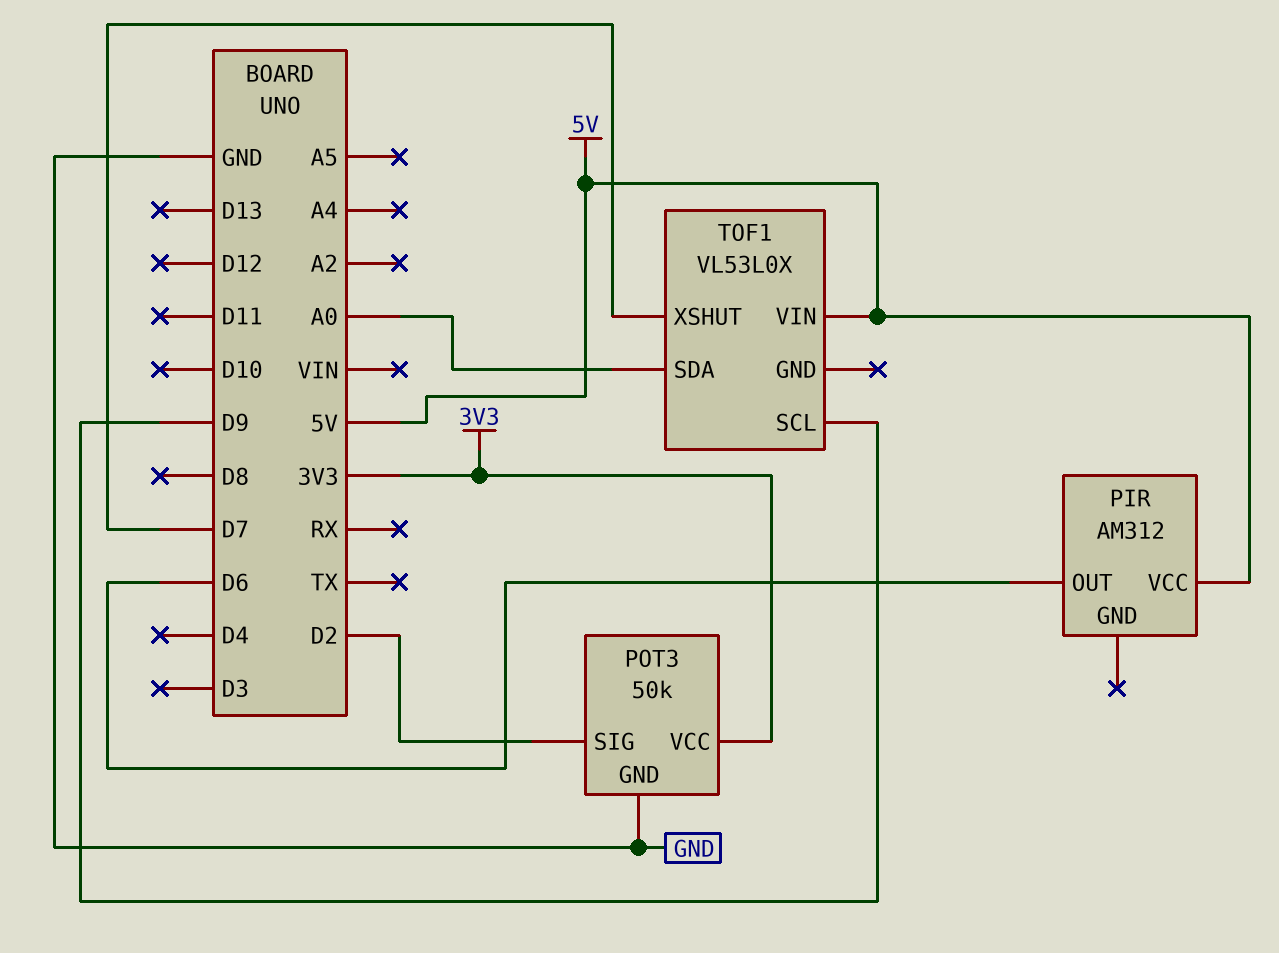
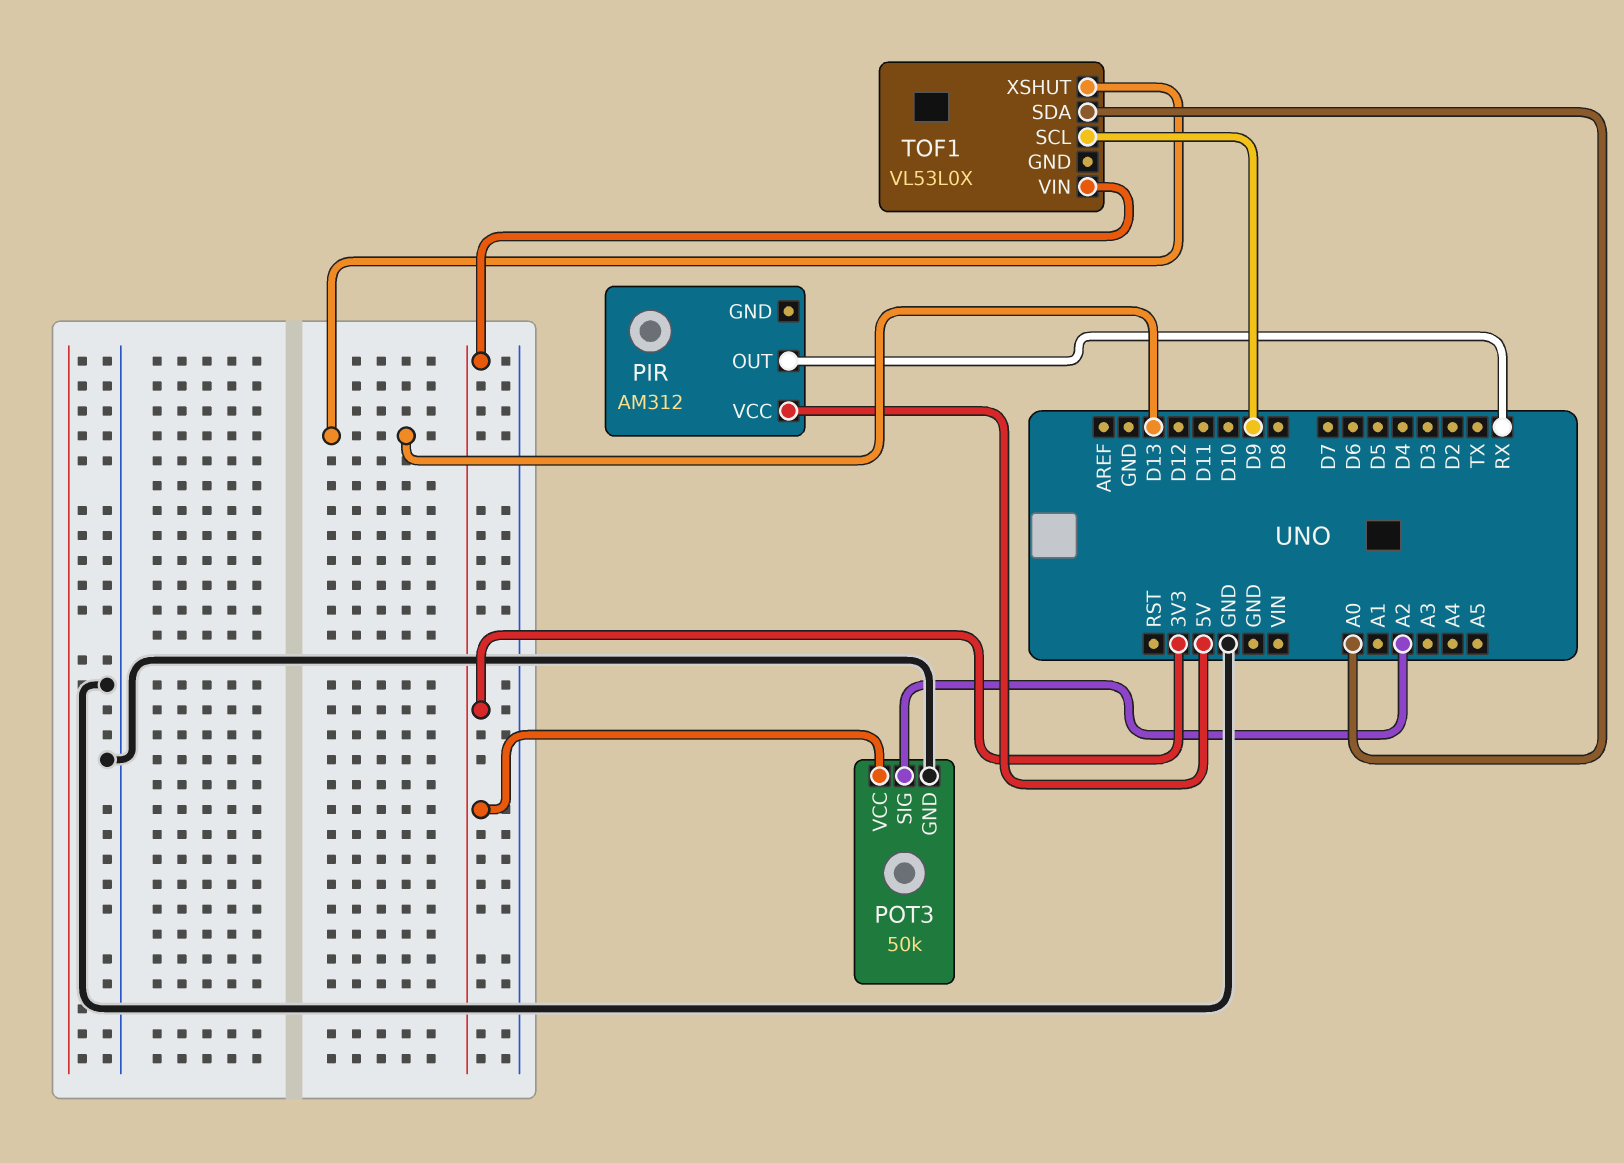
PIR pin OUT: D6 -> RX
POT3 pin SIG: D2 -> A2
TOF1 pin VIN: 5V -> 3V3
TOF1 pin XSHUT: D7 -> D13

